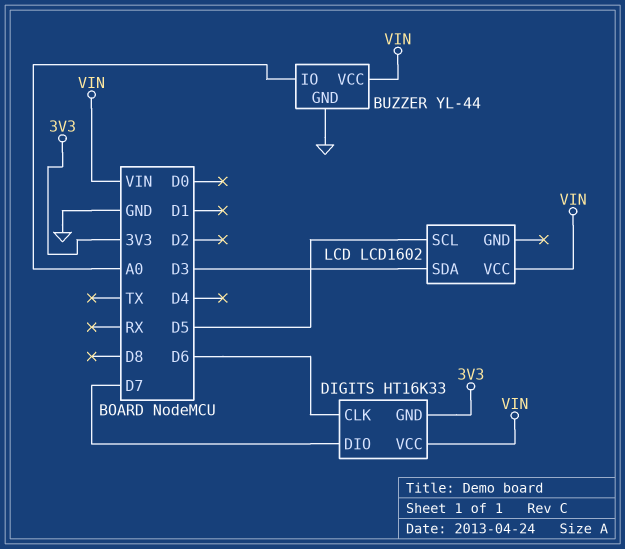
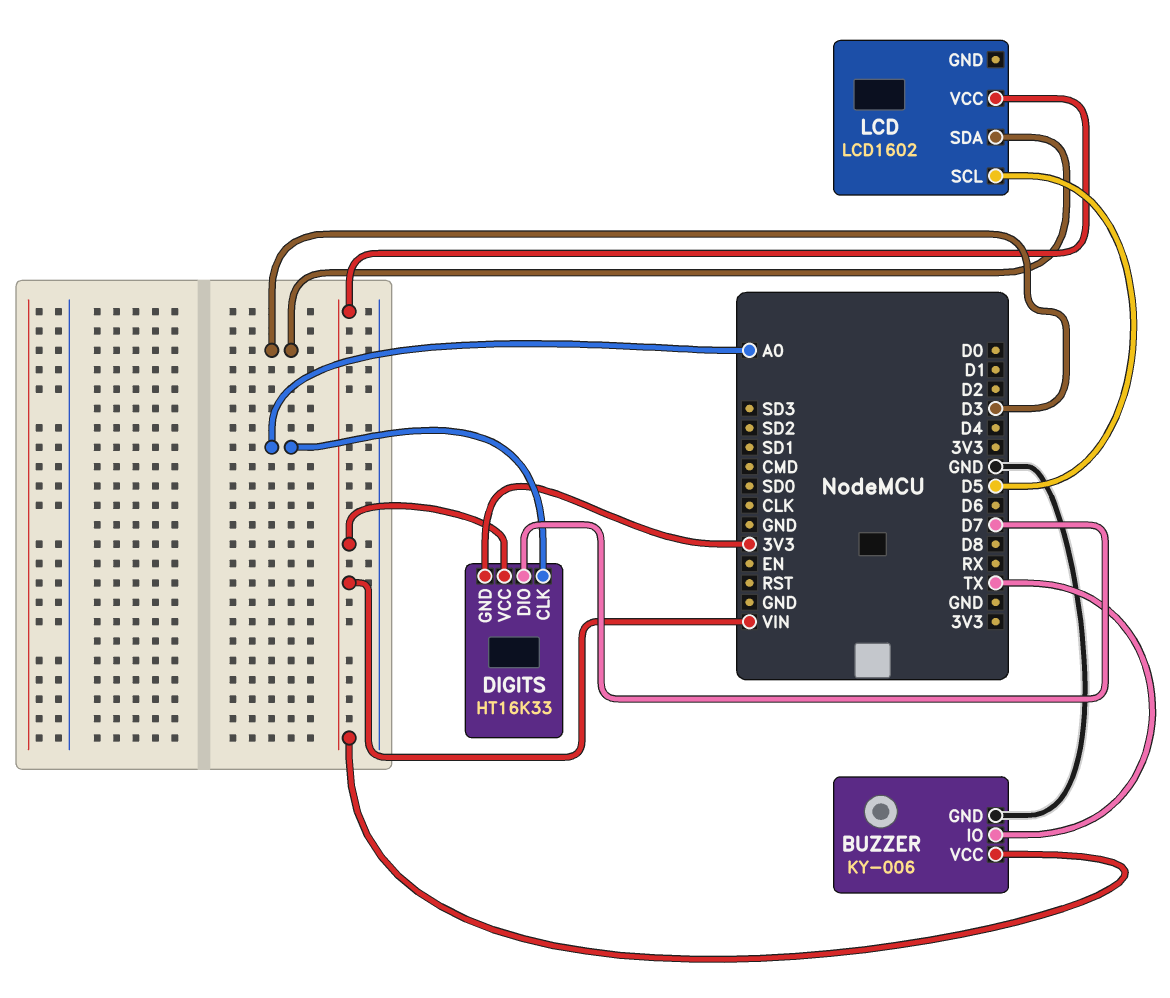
BUZZER: YL-44 -> KY-006
BUZZER pin IO: A0 -> TX
DIGITS pin CLK: D6 -> A0

